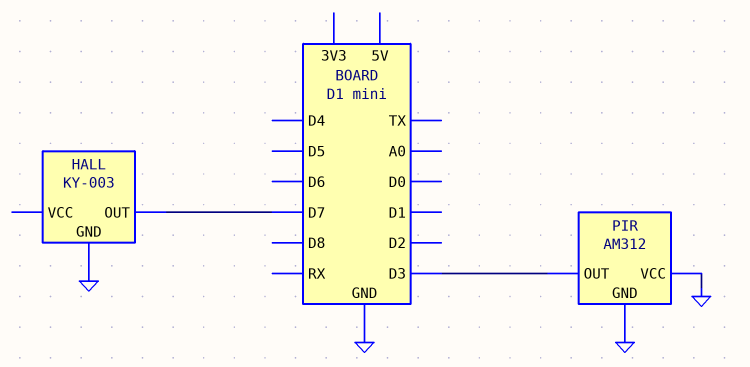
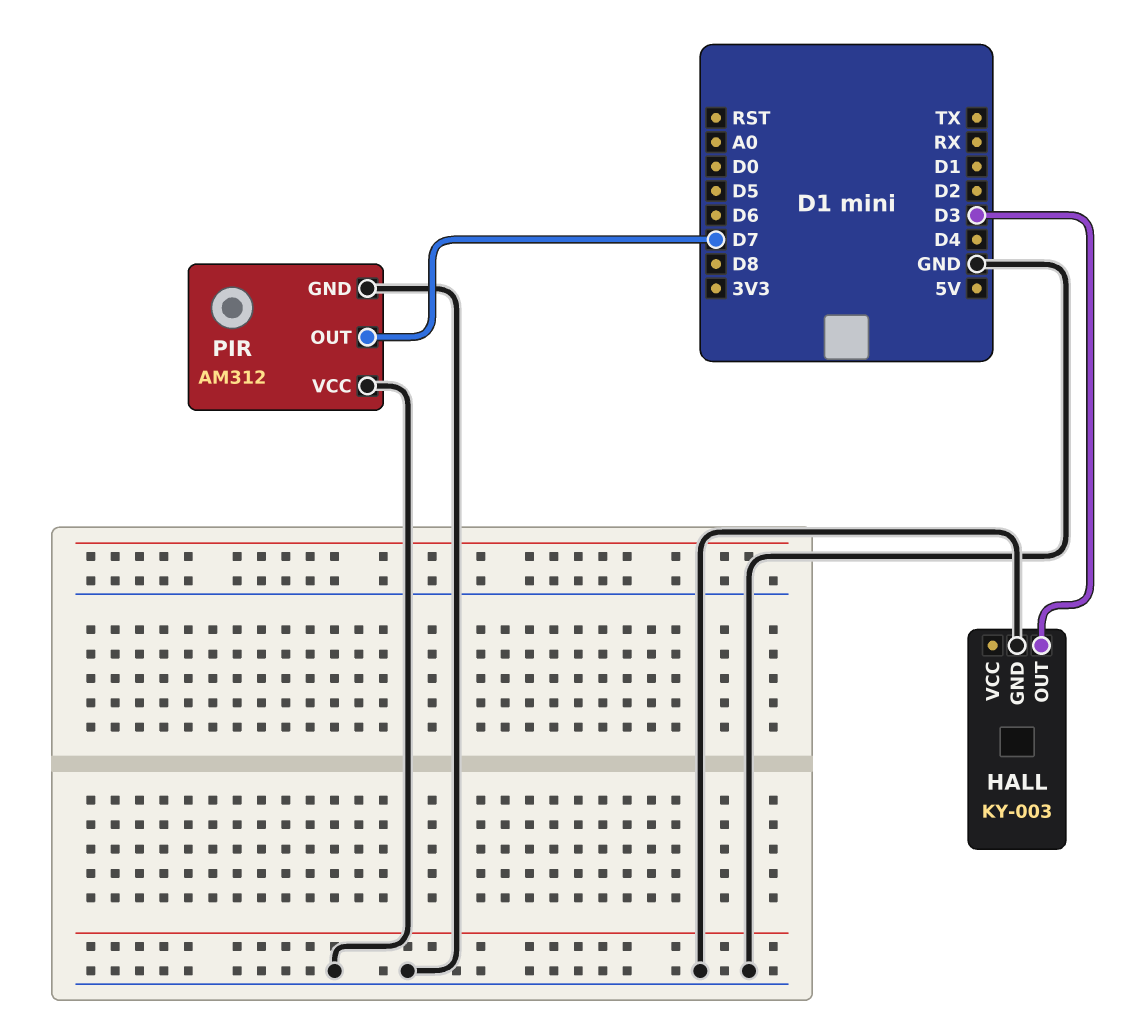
HALL pin OUT: D7 -> D3
PIR pin OUT: D3 -> D7

